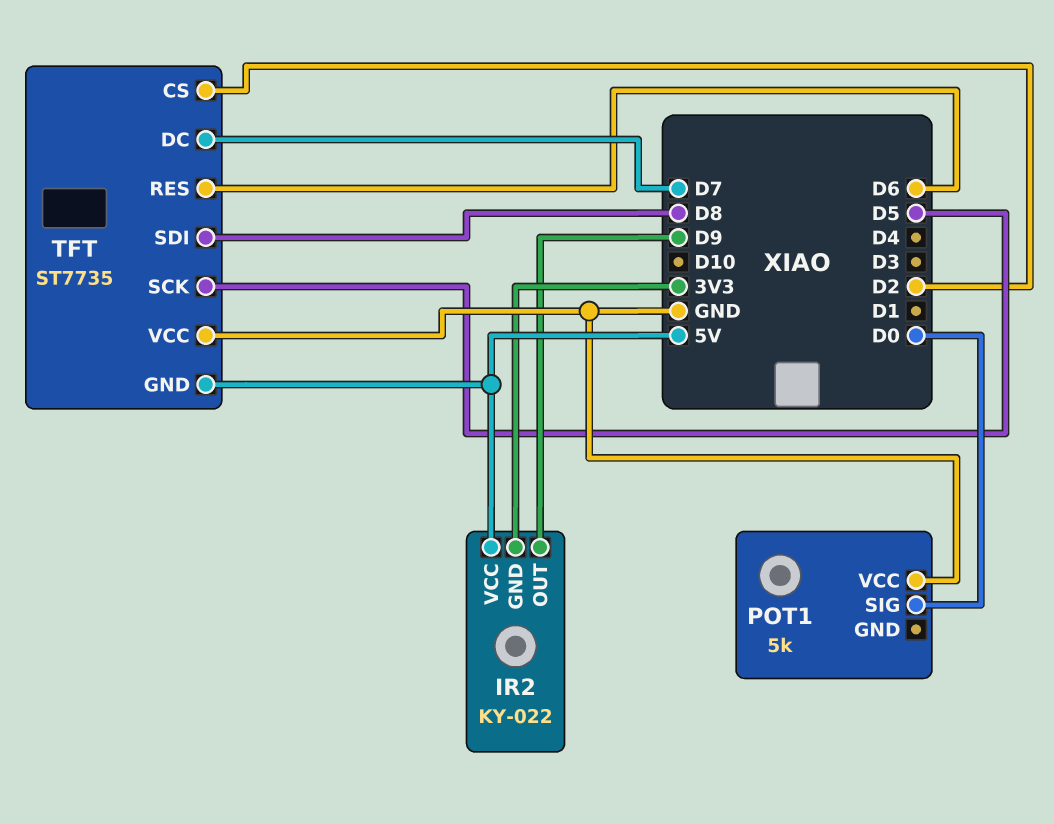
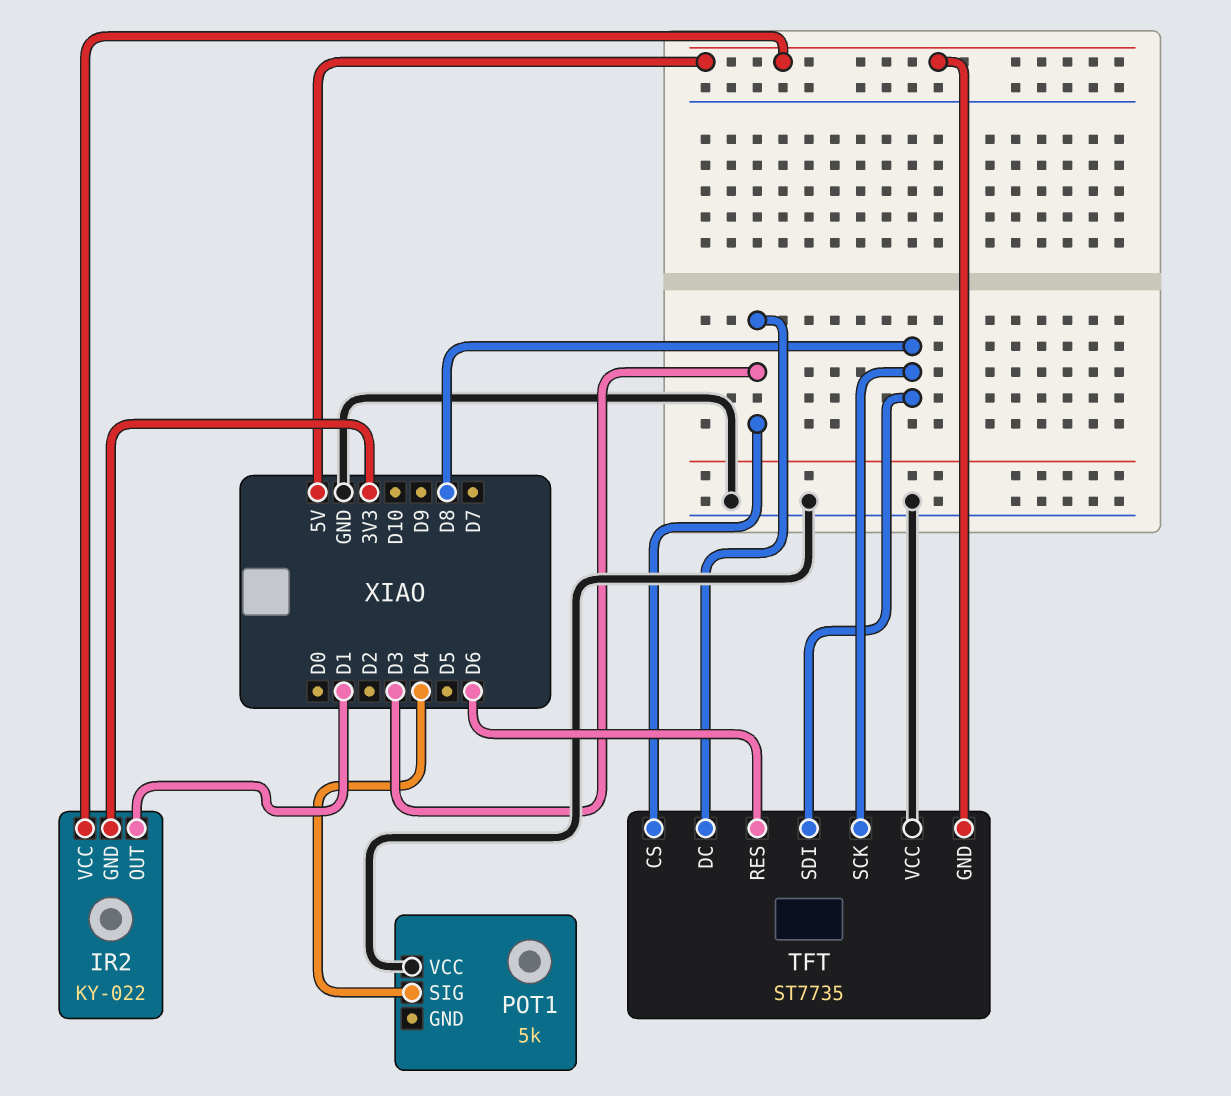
IR2 pin OUT: D9 -> D1
POT1 pin SIG: D0 -> D4
TFT pin CS: D2 -> D3
TFT pin DC: D7 -> D3
TFT pin SCK: D5 -> D8

